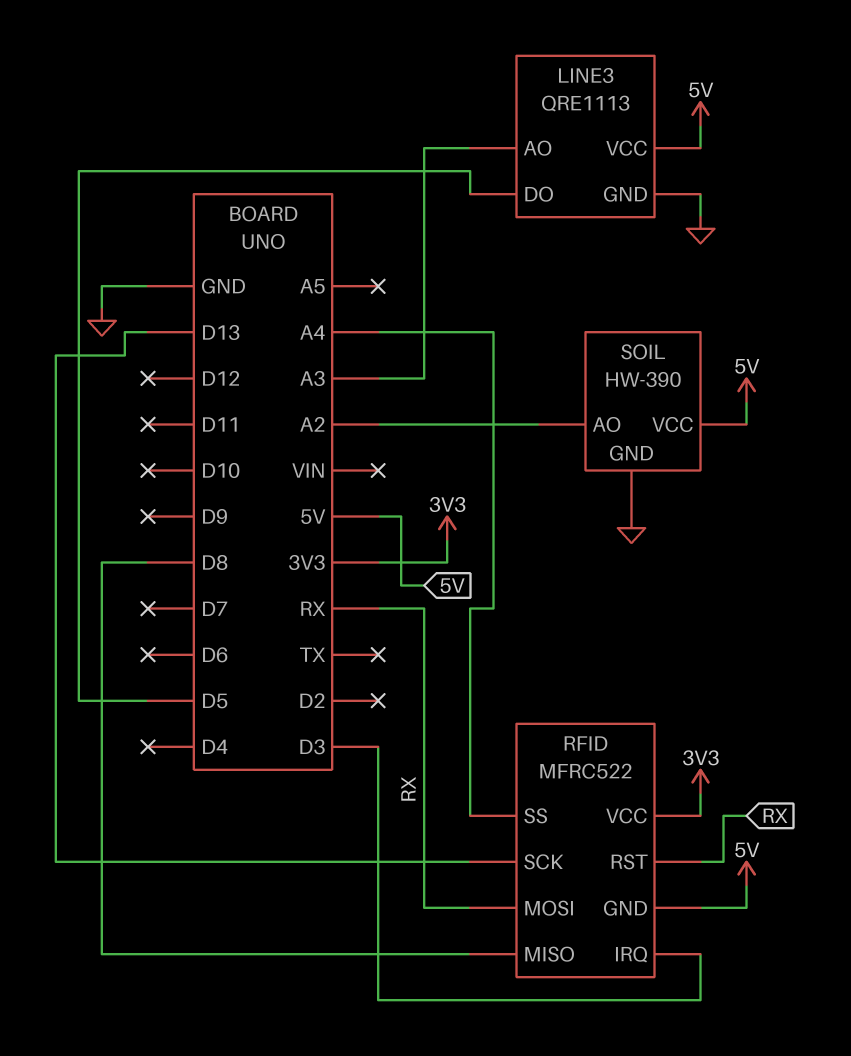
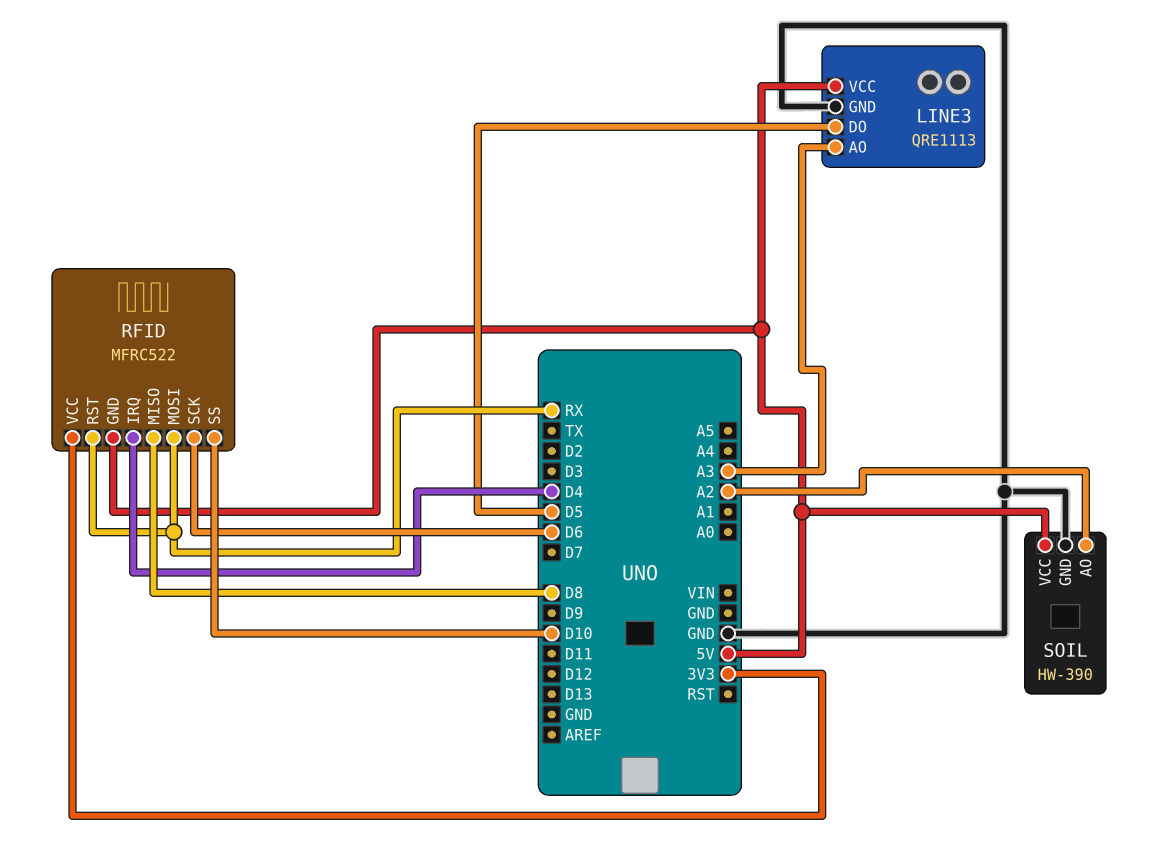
RFID pin IRQ: D3 -> D4
RFID pin SCK: D13 -> D6
RFID pin SS: A4 -> D10

